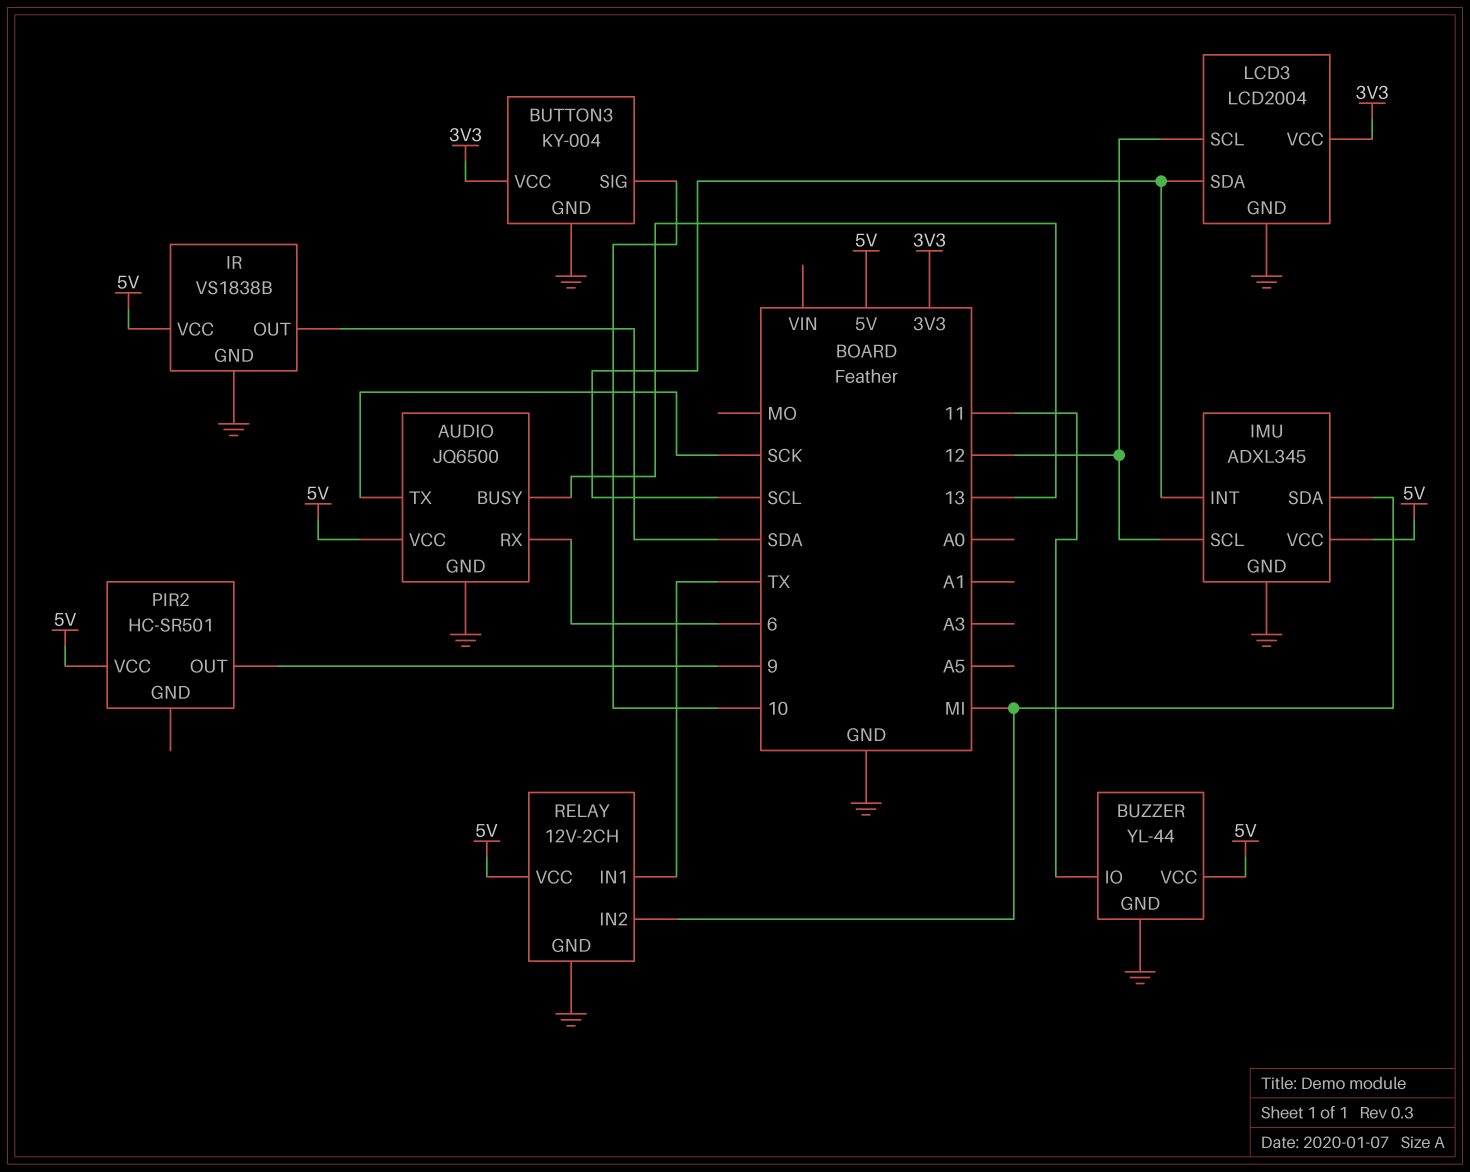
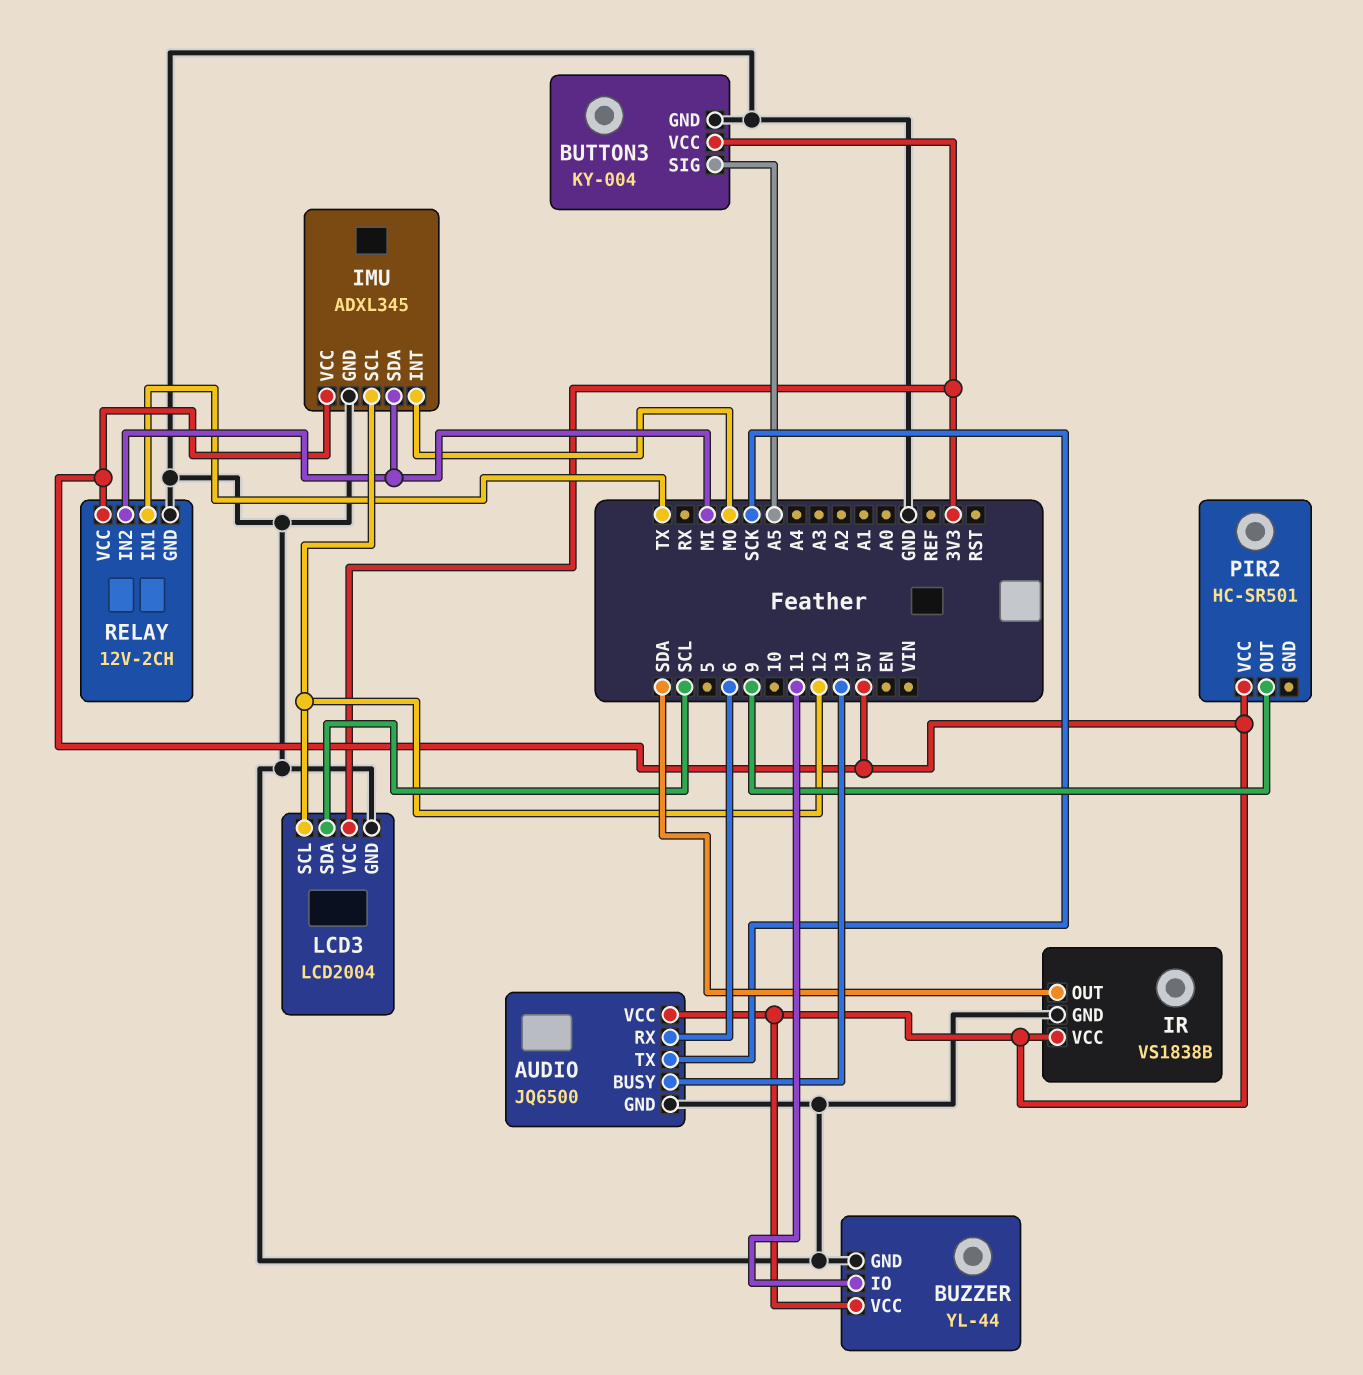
BUTTON3 pin SIG: 10 -> A5
IMU pin INT: SCL -> MO

